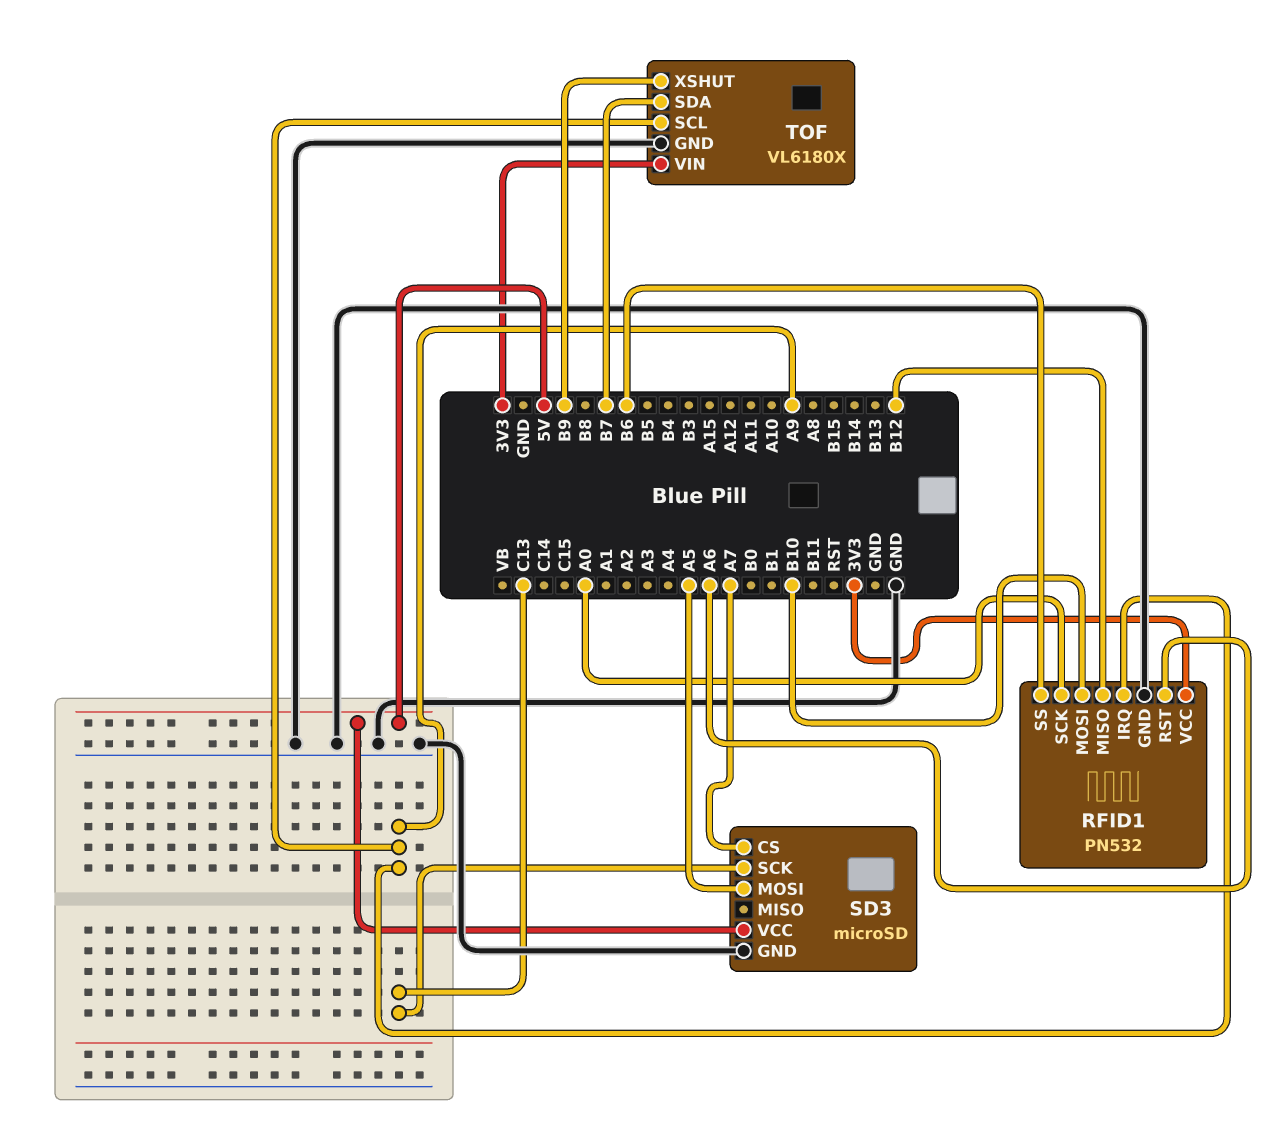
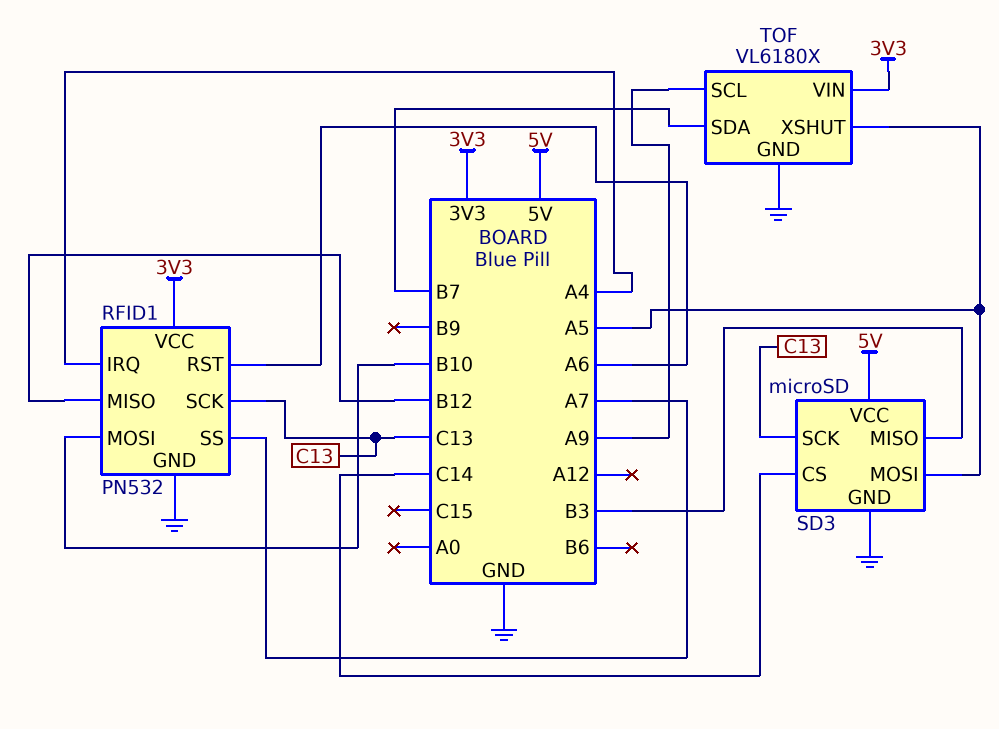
RFID1 pin IRQ: A9 -> A4
RFID1 pin SCK: A0 -> C13
RFID1 pin SS: B6 -> A7
SD3 pin CS: A7 -> C14
SD3 pin MISO: none -> B3
TOF pin XSHUT: B9 -> A5

